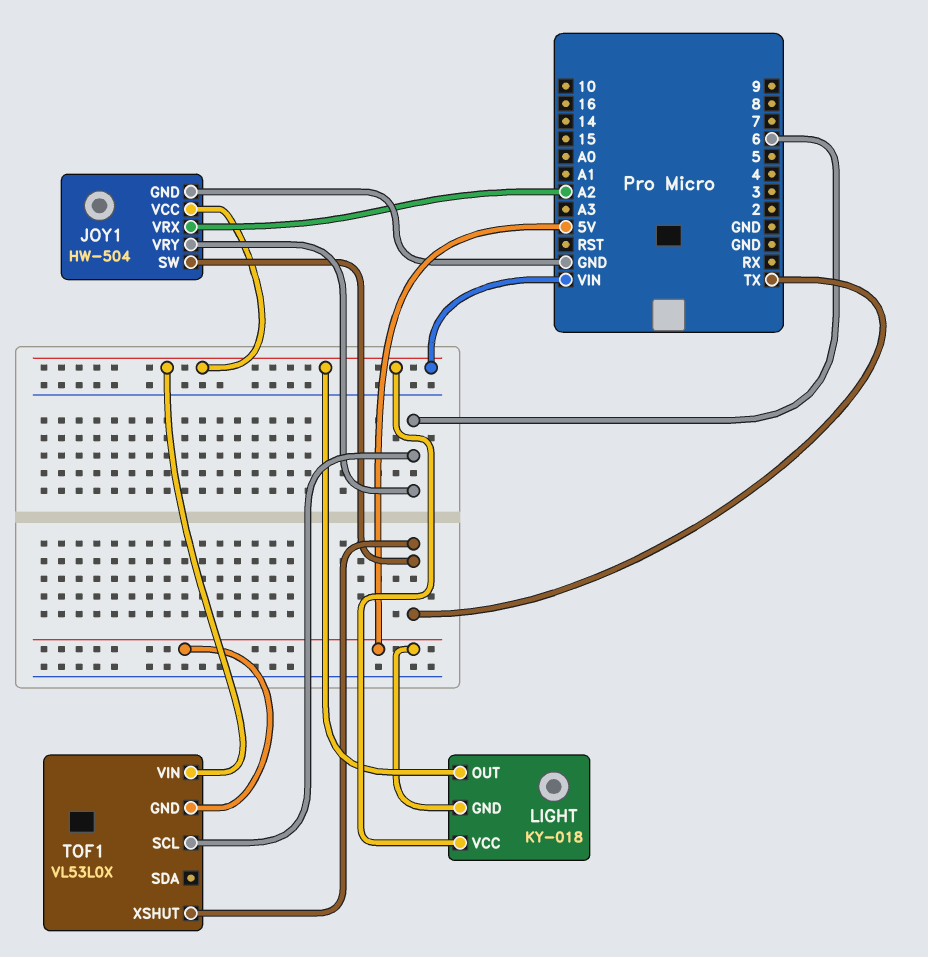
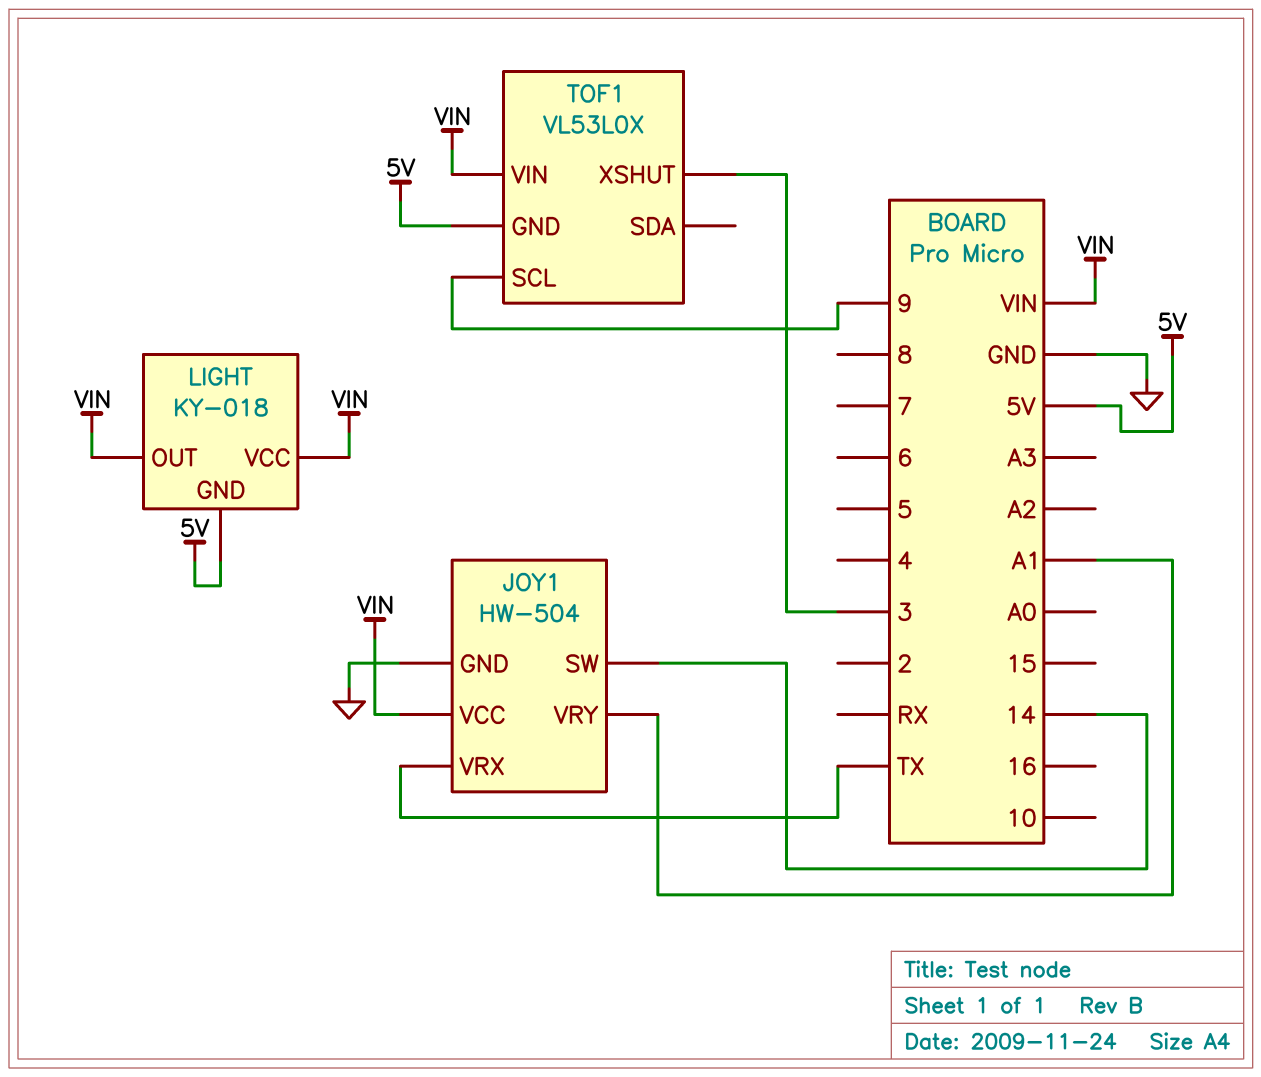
JOY1 pin SW: TX -> 14
JOY1 pin VRX: A2 -> TX
JOY1 pin VRY: 6 -> A1
TOF1 pin SCL: 6 -> 9
TOF1 pin XSHUT: TX -> 3

